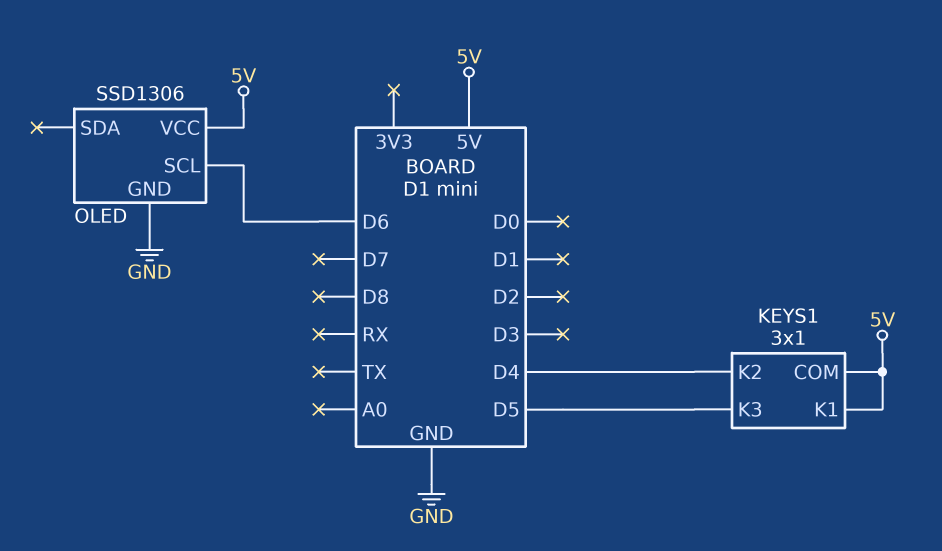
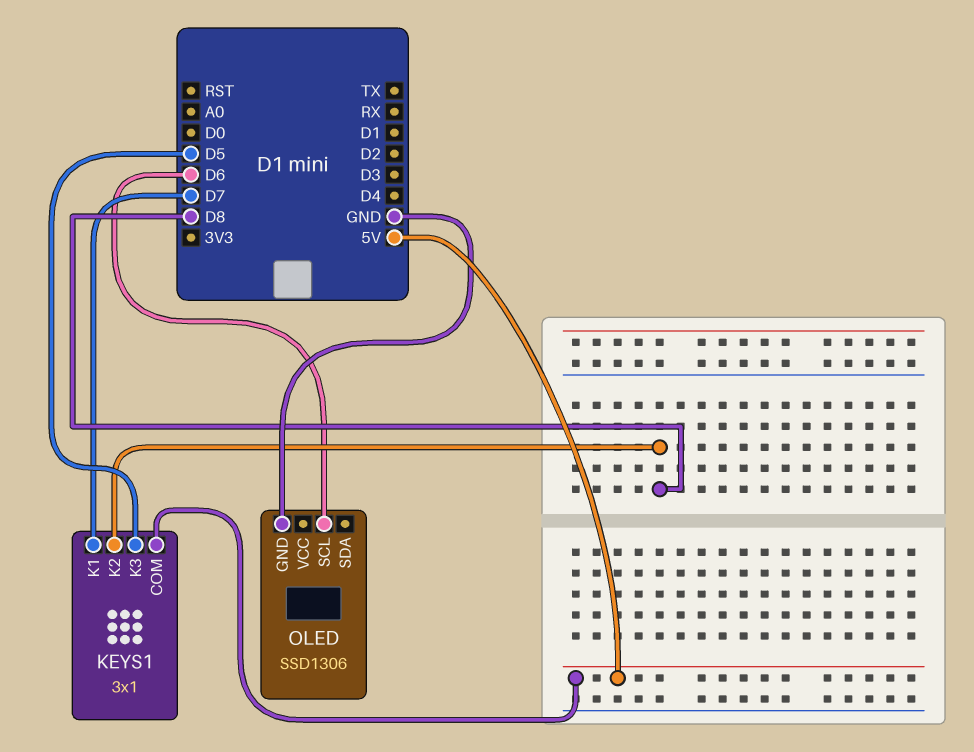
KEYS1 pin K1: 5V -> D7
KEYS1 pin K2: D4 -> D8
OLED pin VCC: 5V -> none

